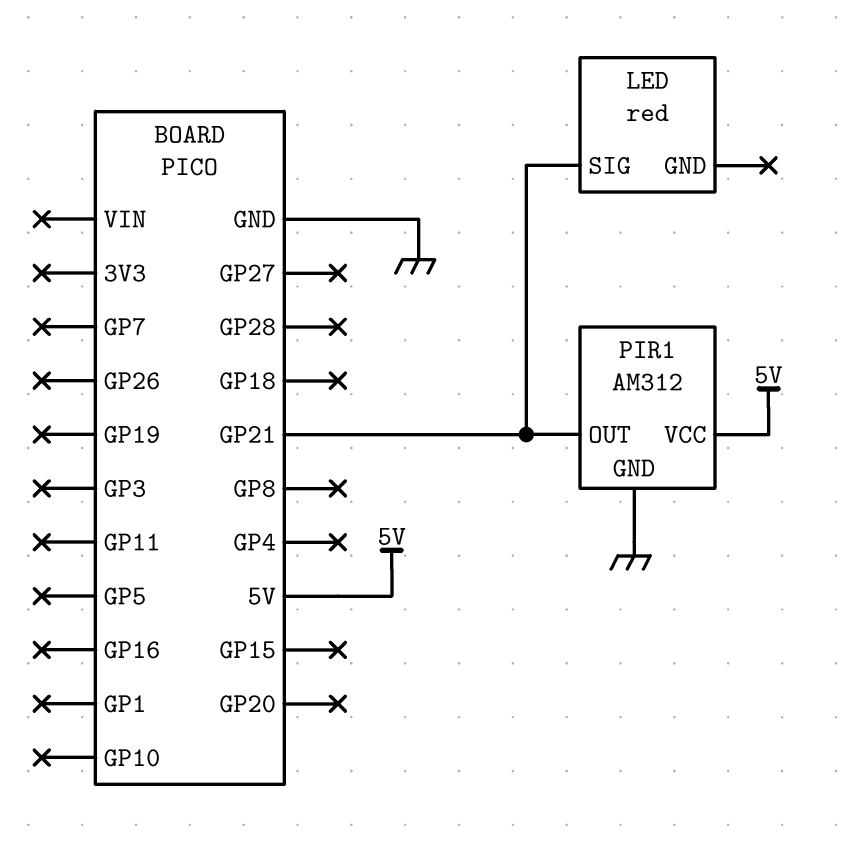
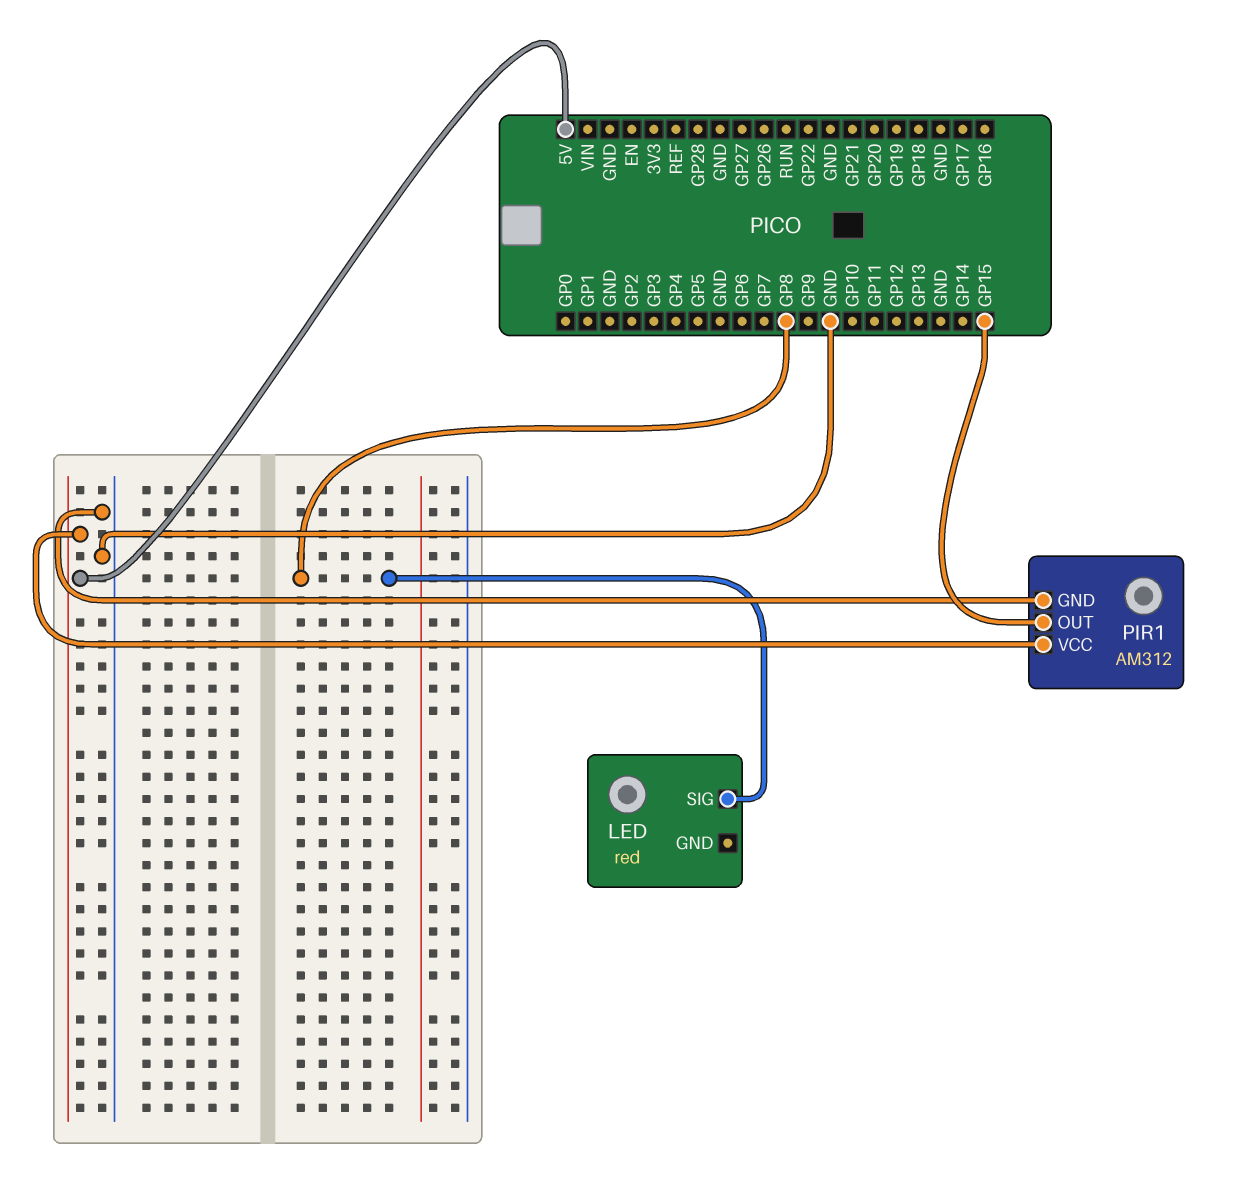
LED pin SIG: GP21 -> GP8
PIR1 pin OUT: GP21 -> GP15

